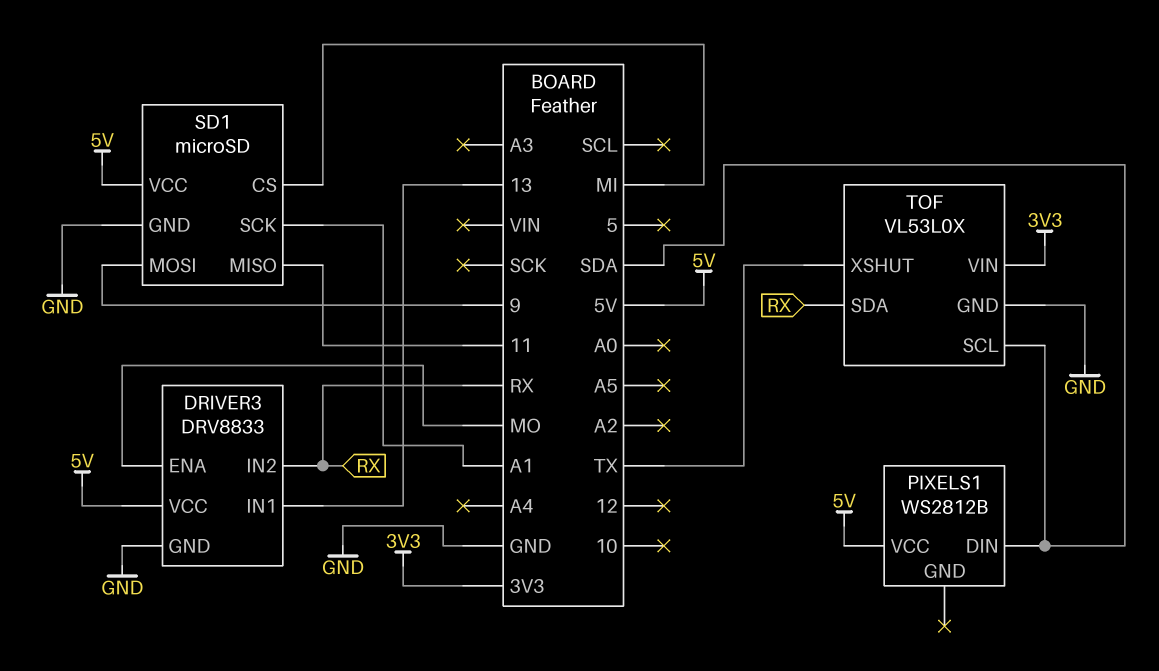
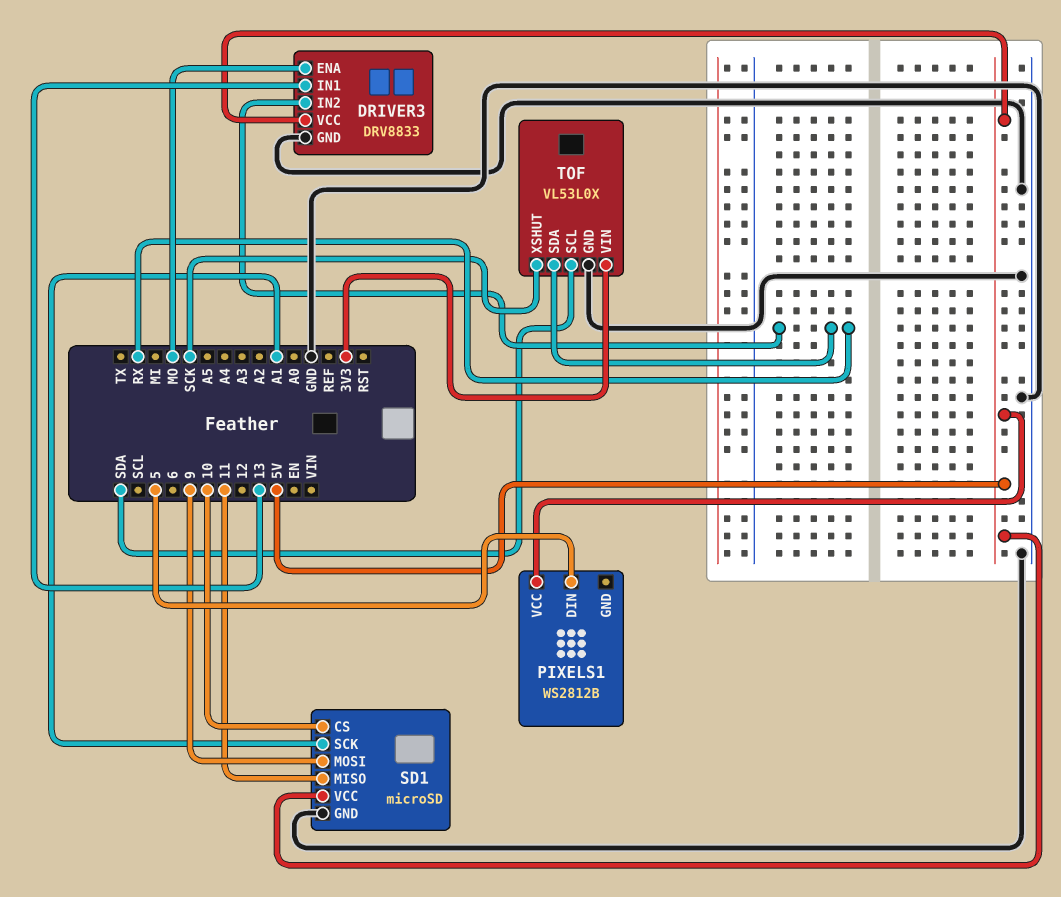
PIXELS1 pin DIN: SDA -> 5
SD1 pin CS: MI -> 10
TOF pin XSHUT: TX -> SCK

